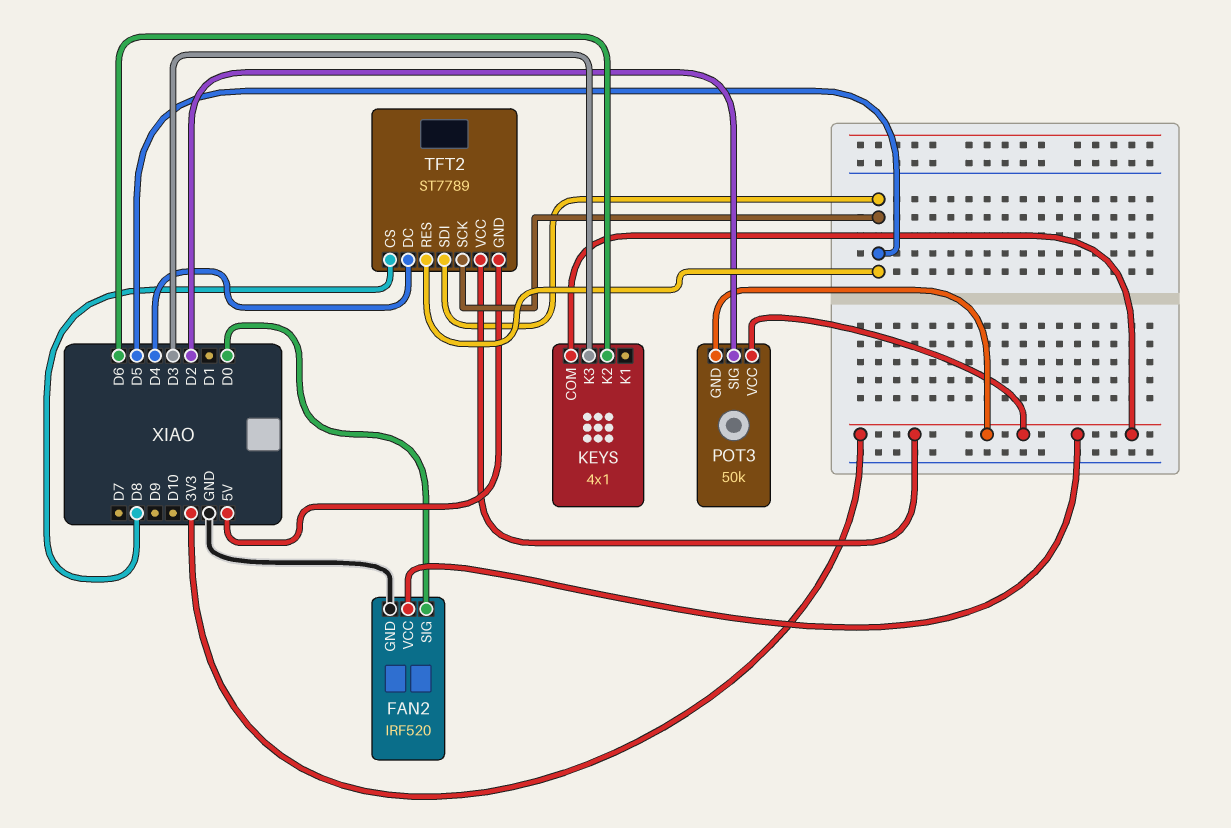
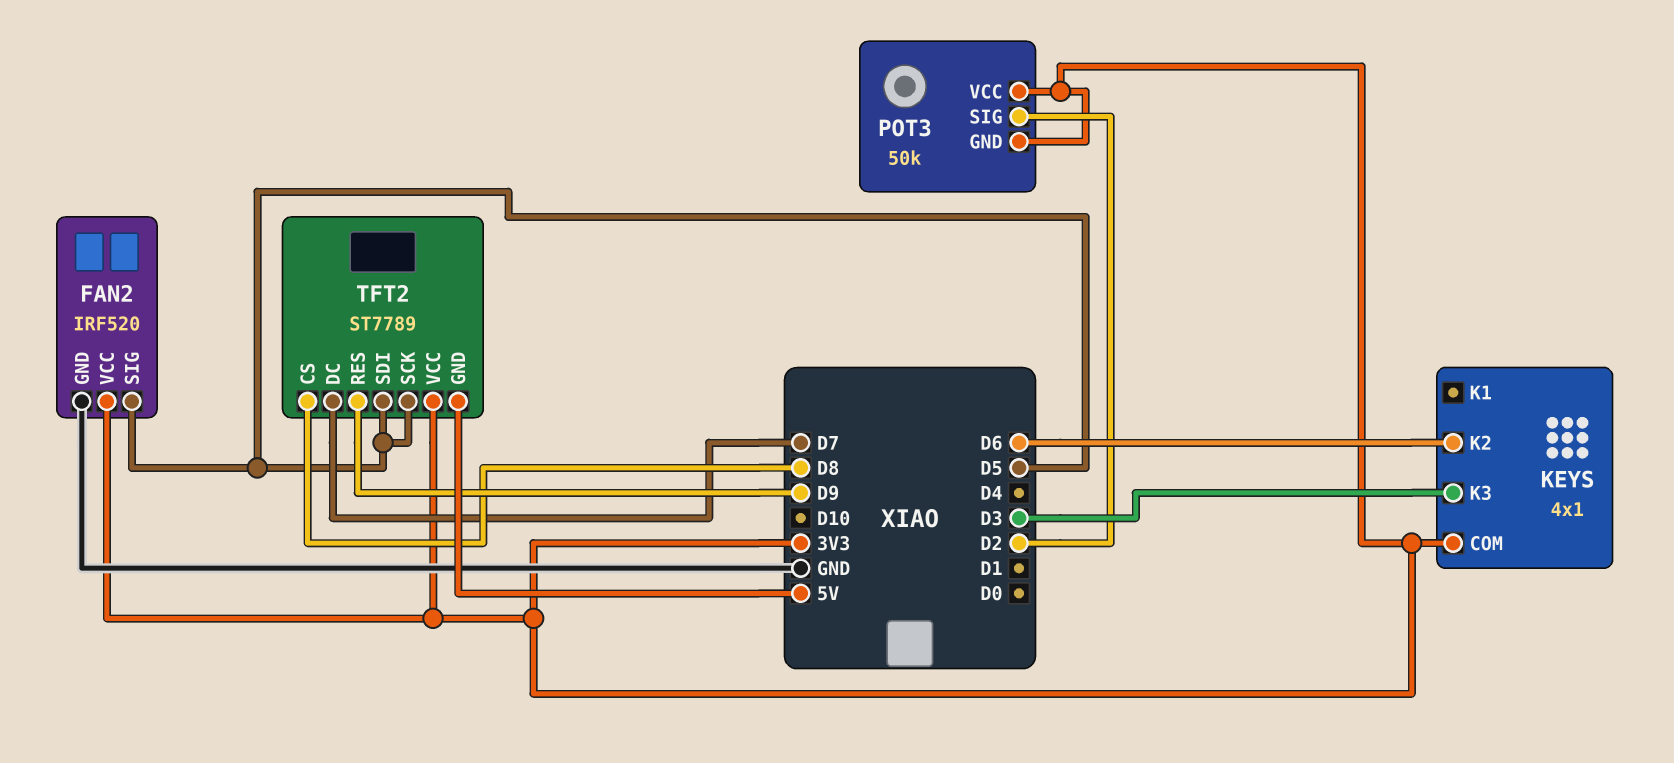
FAN2 pin SIG: D0 -> D5
TFT2 pin DC: D4 -> D7
TFT2 pin RES: D5 -> D9

